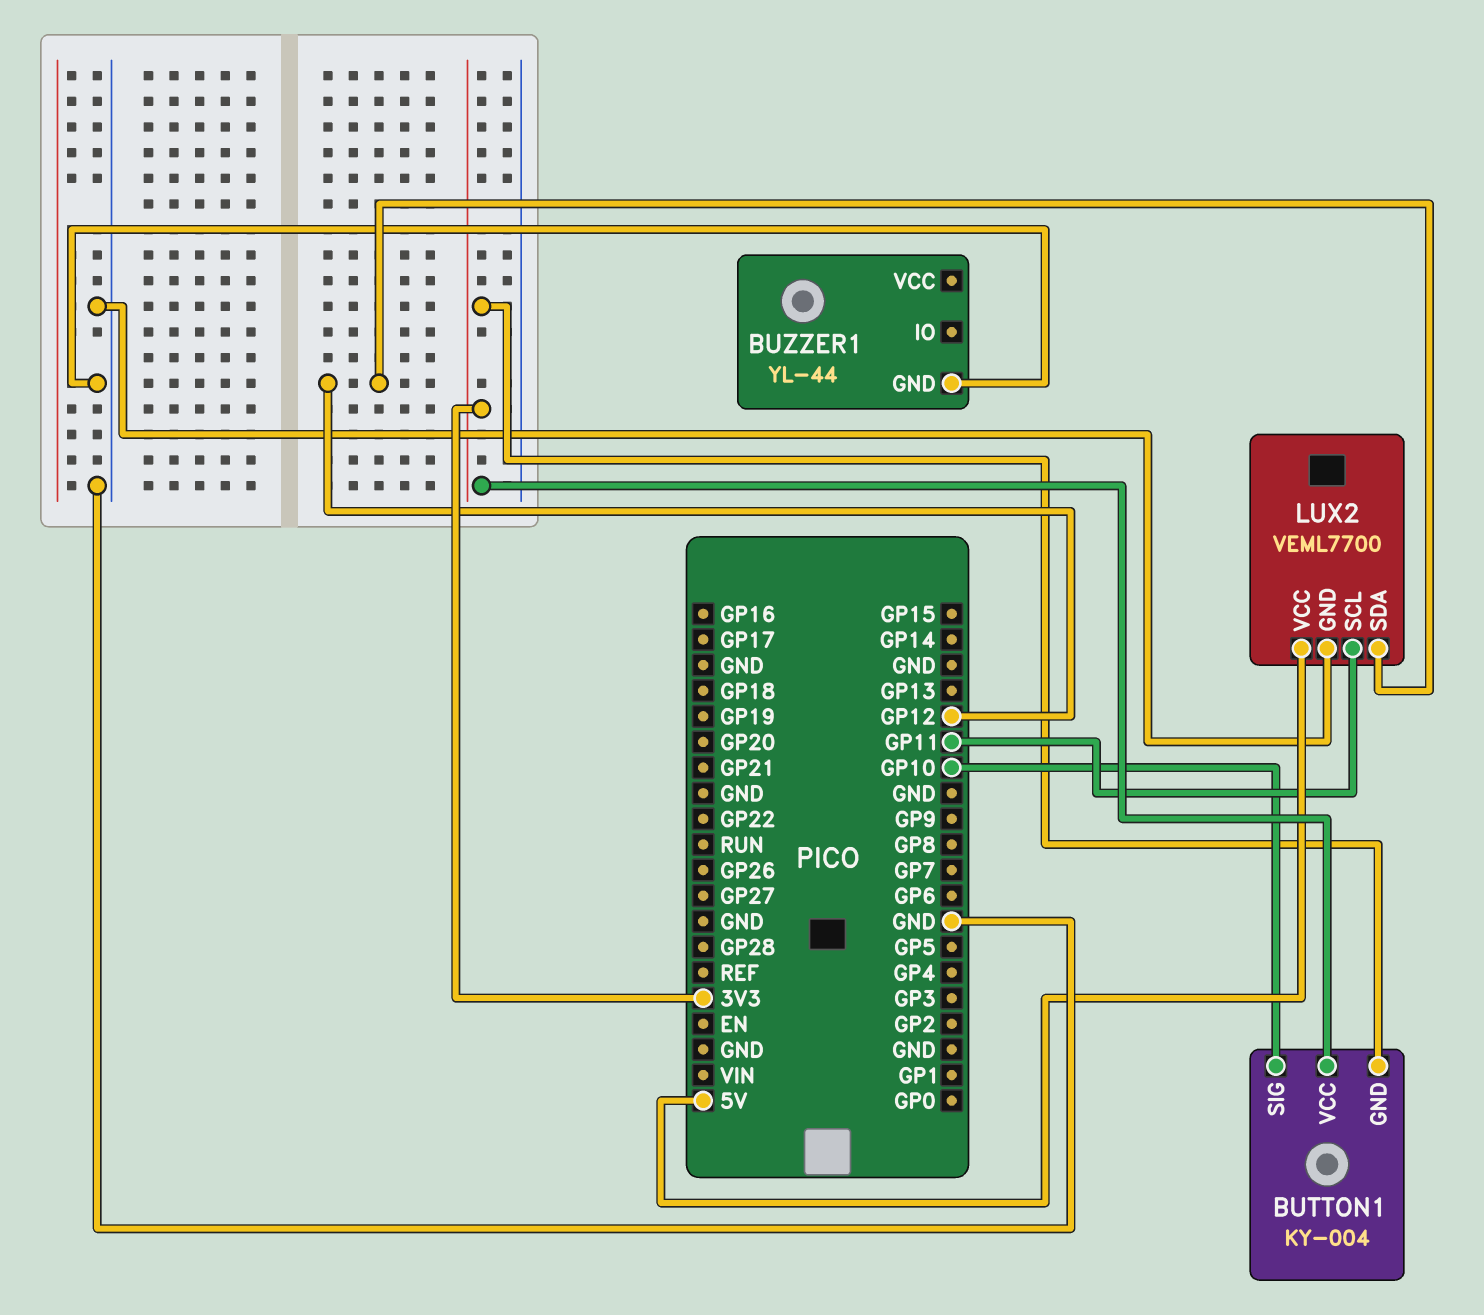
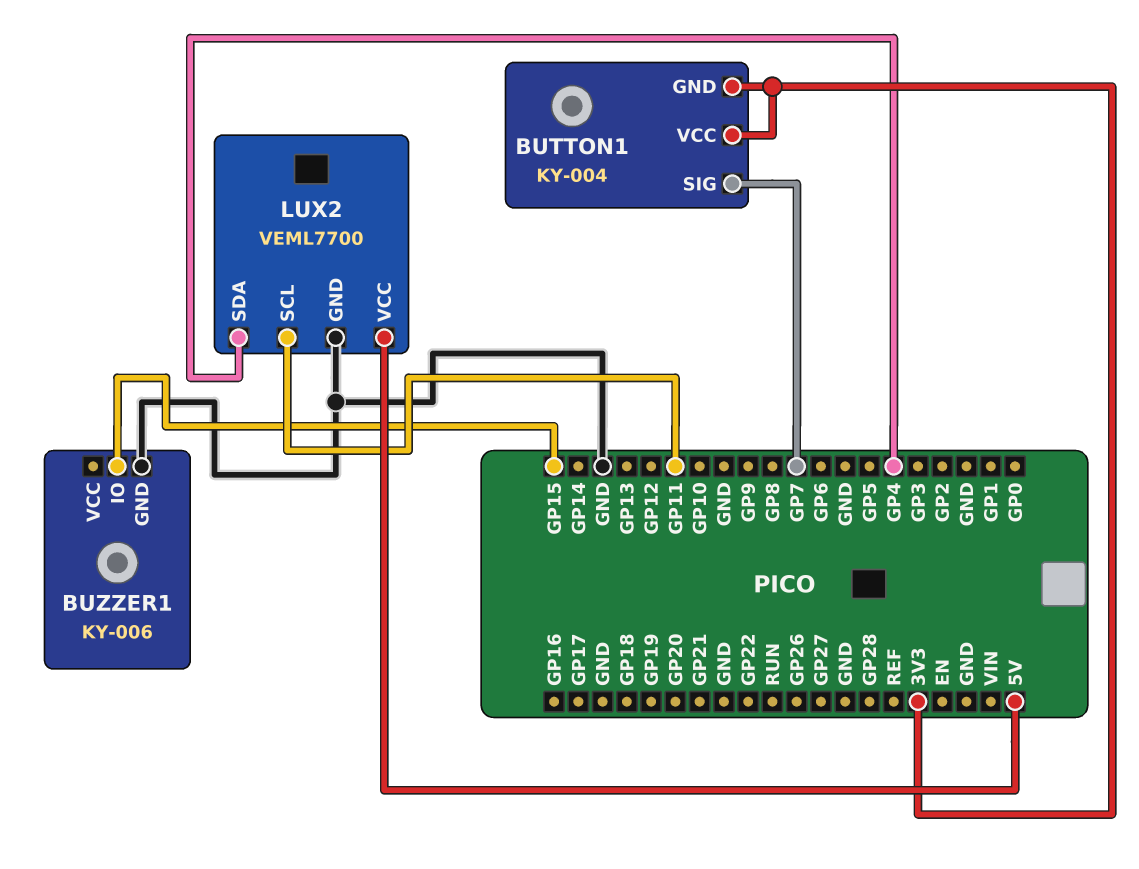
BUTTON1 pin SIG: GP10 -> GP7
BUZZER1: YL-44 -> KY-006
BUZZER1 pin IO: none -> GP15
LUX2 pin SDA: GP12 -> GP4

